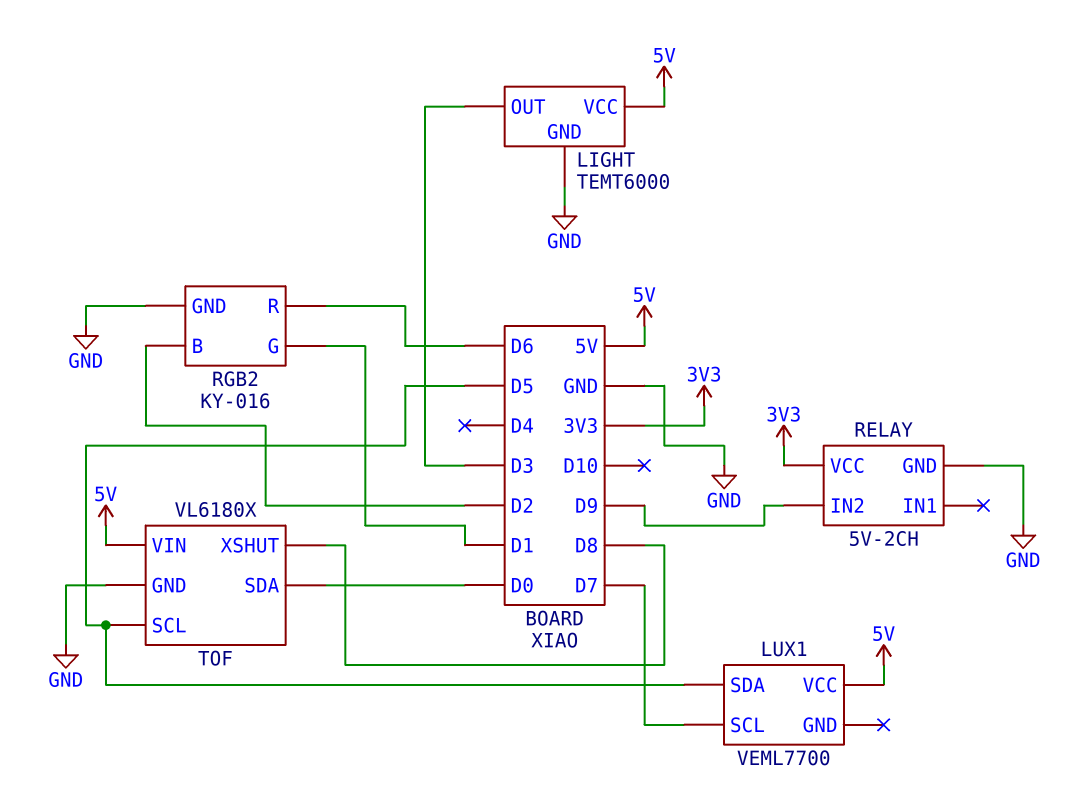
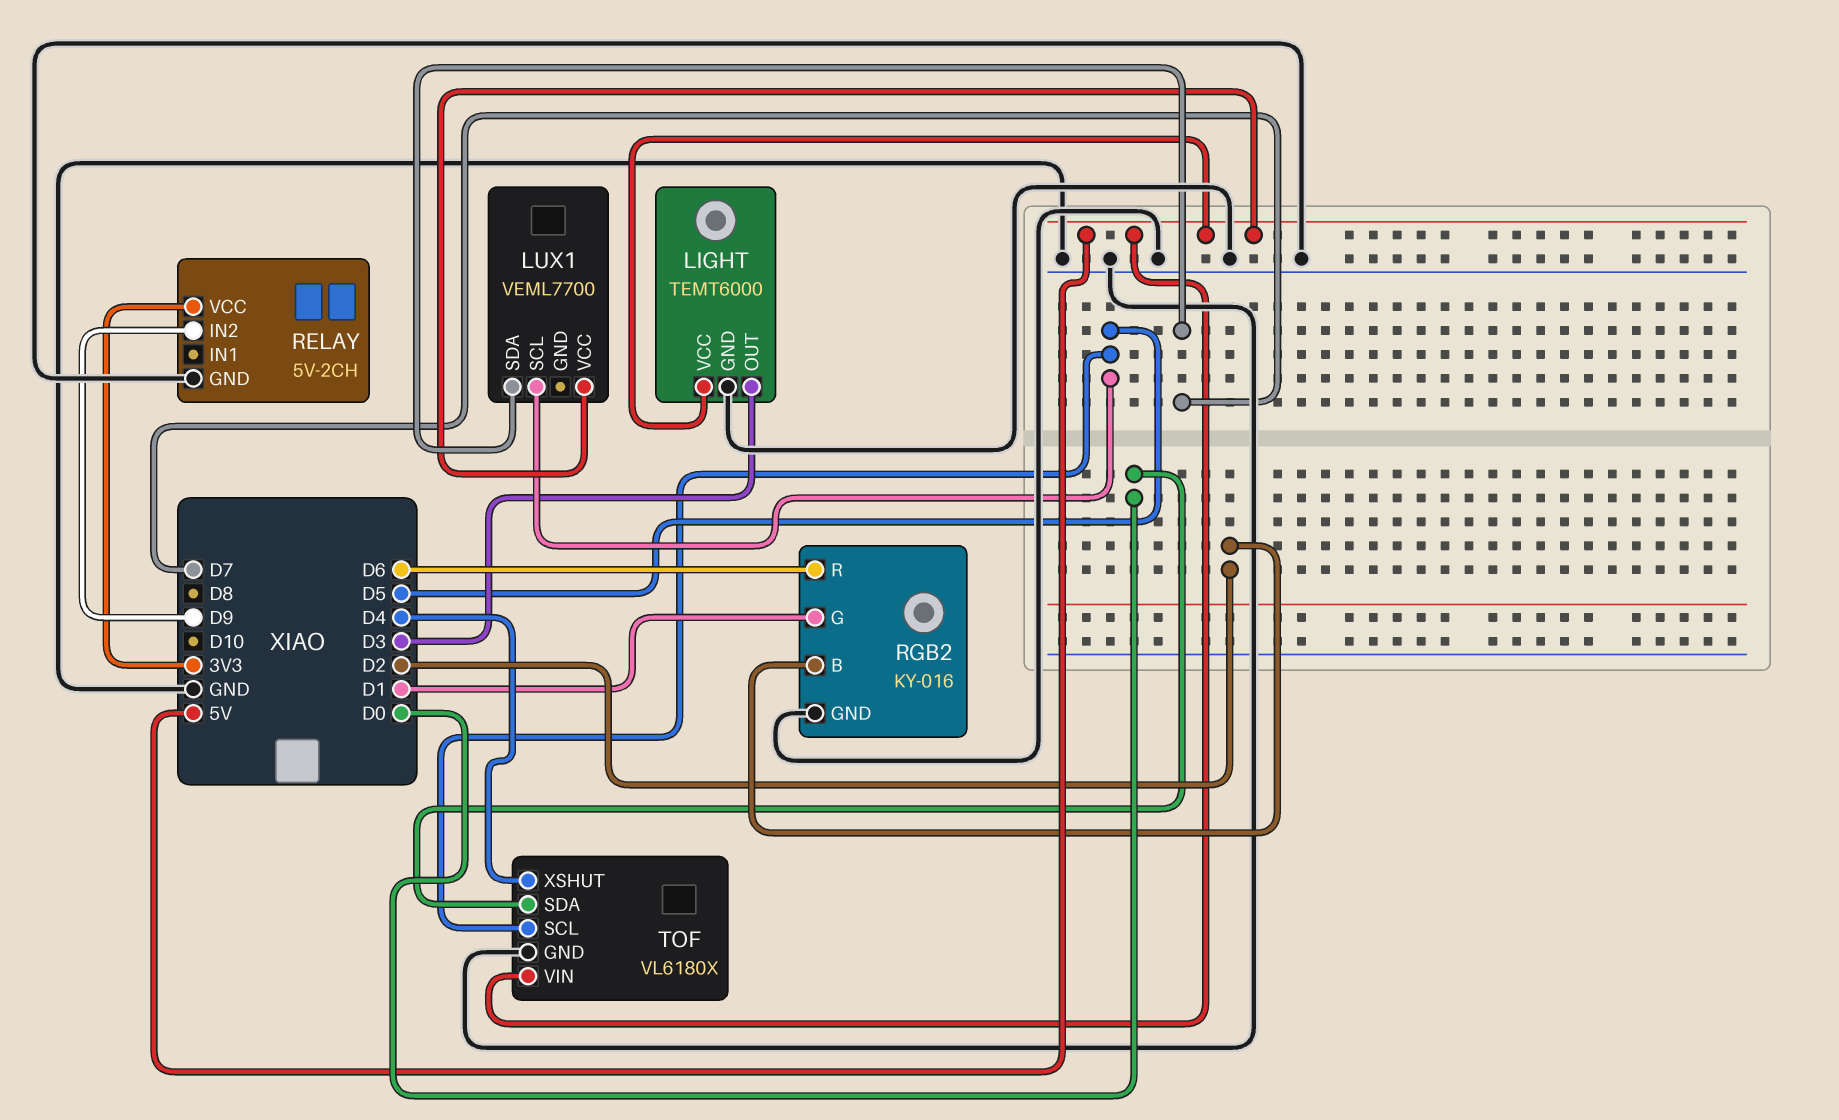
LUX1 pin SCL: D7 -> D5
LUX1 pin SDA: D5 -> D7
TOF pin XSHUT: D8 -> D4

